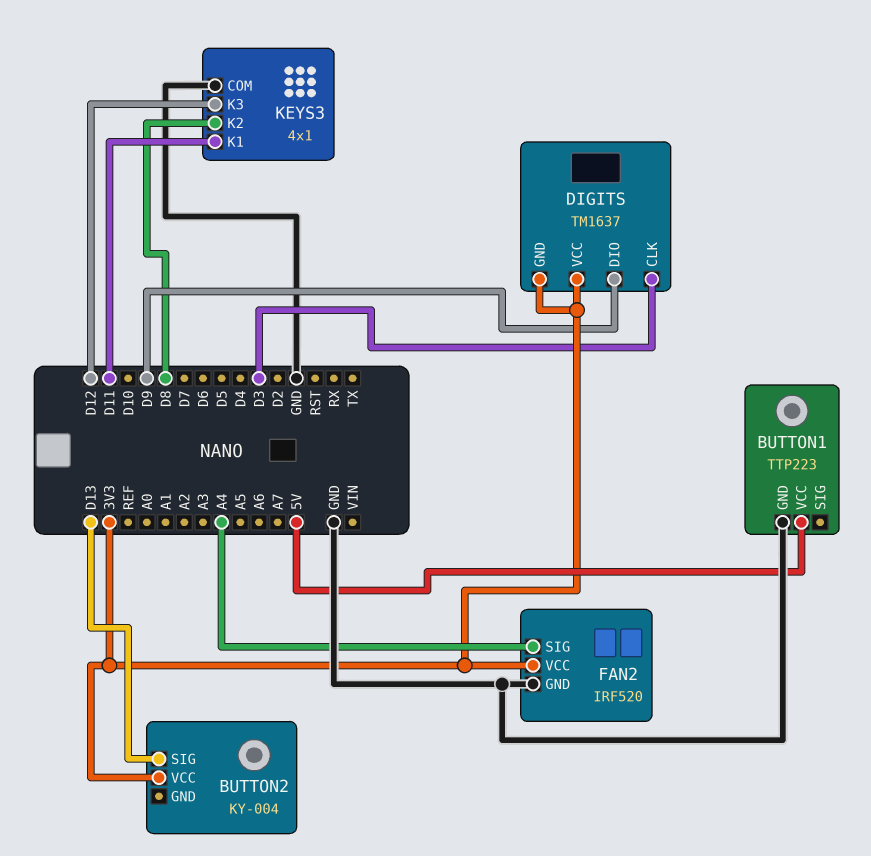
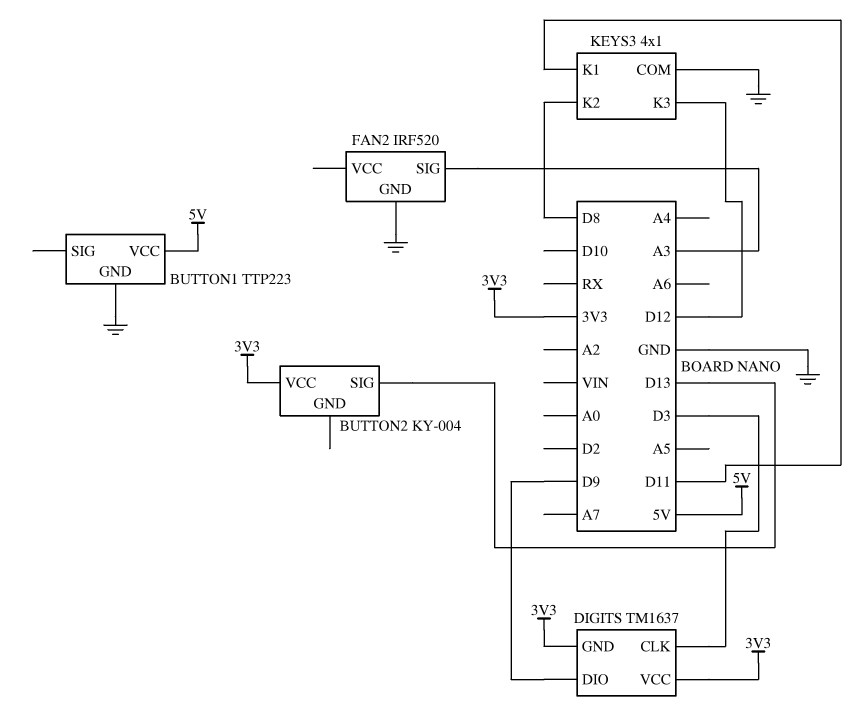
FAN2 pin SIG: A4 -> A3
FAN2 pin VCC: 3V3 -> none

